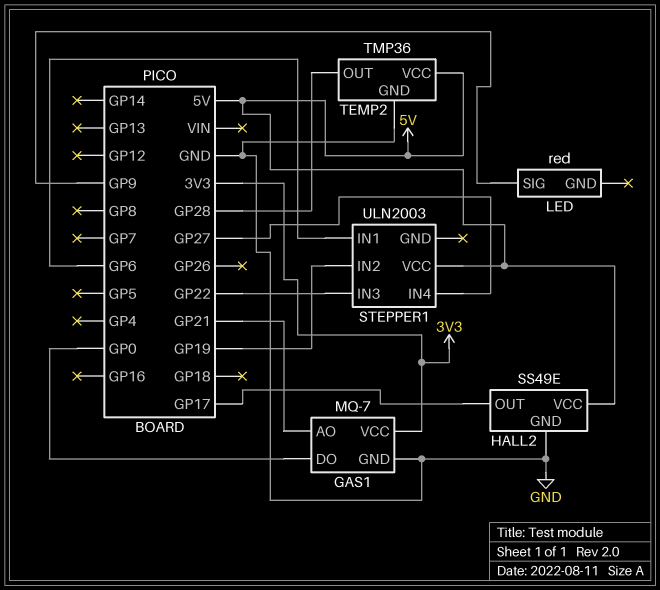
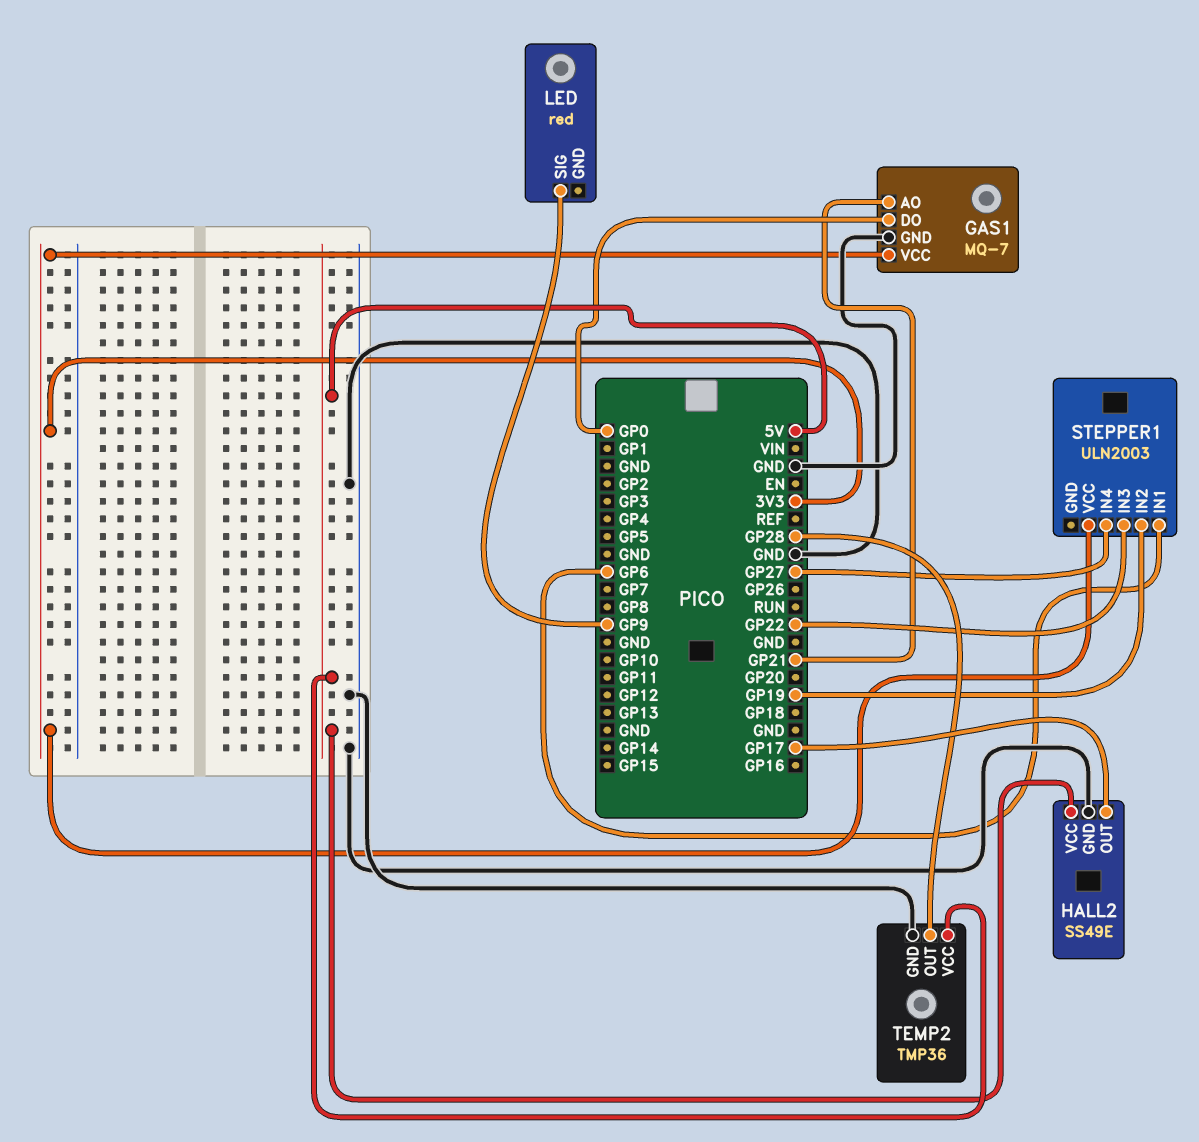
STEPPER1 pin VCC: 5V -> 3V3

